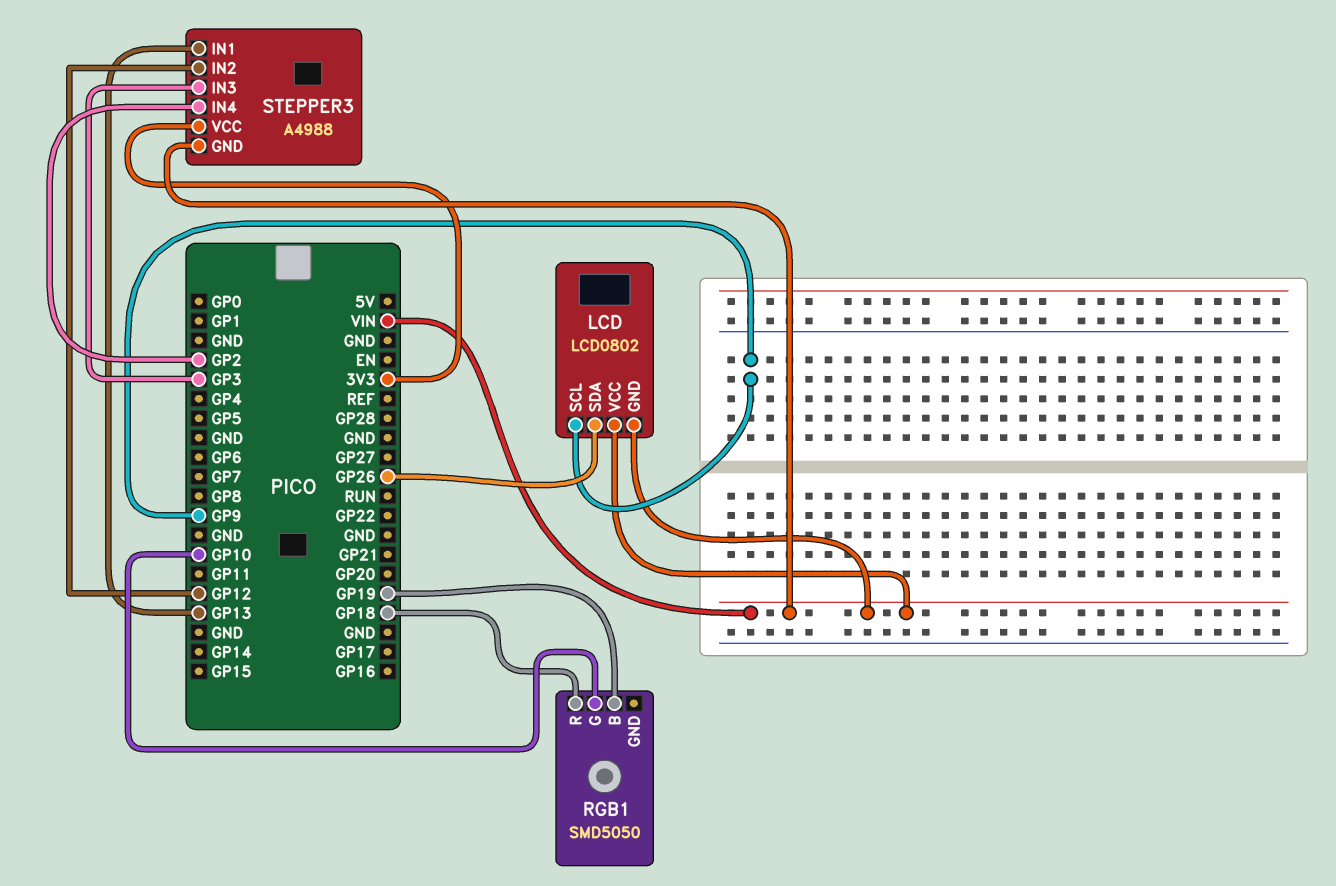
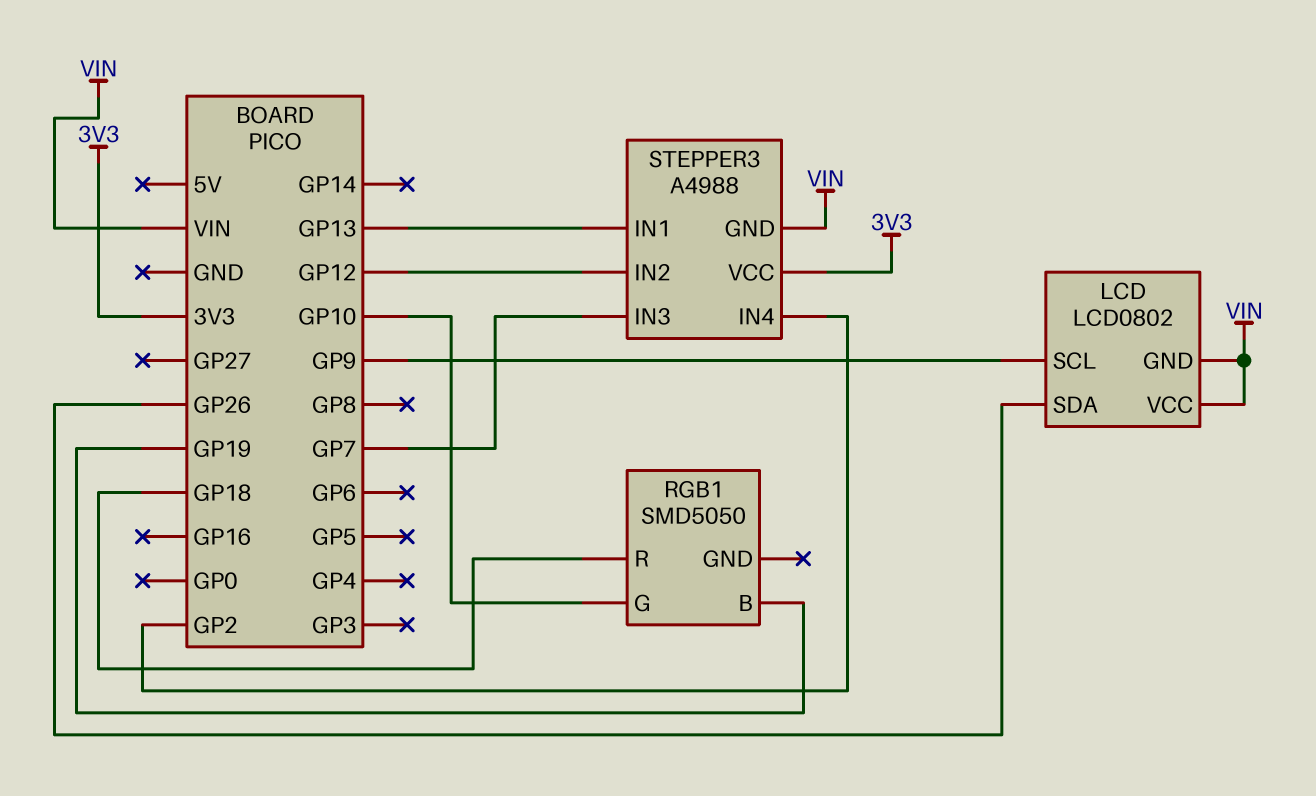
STEPPER3 pin IN3: GP3 -> GP7

